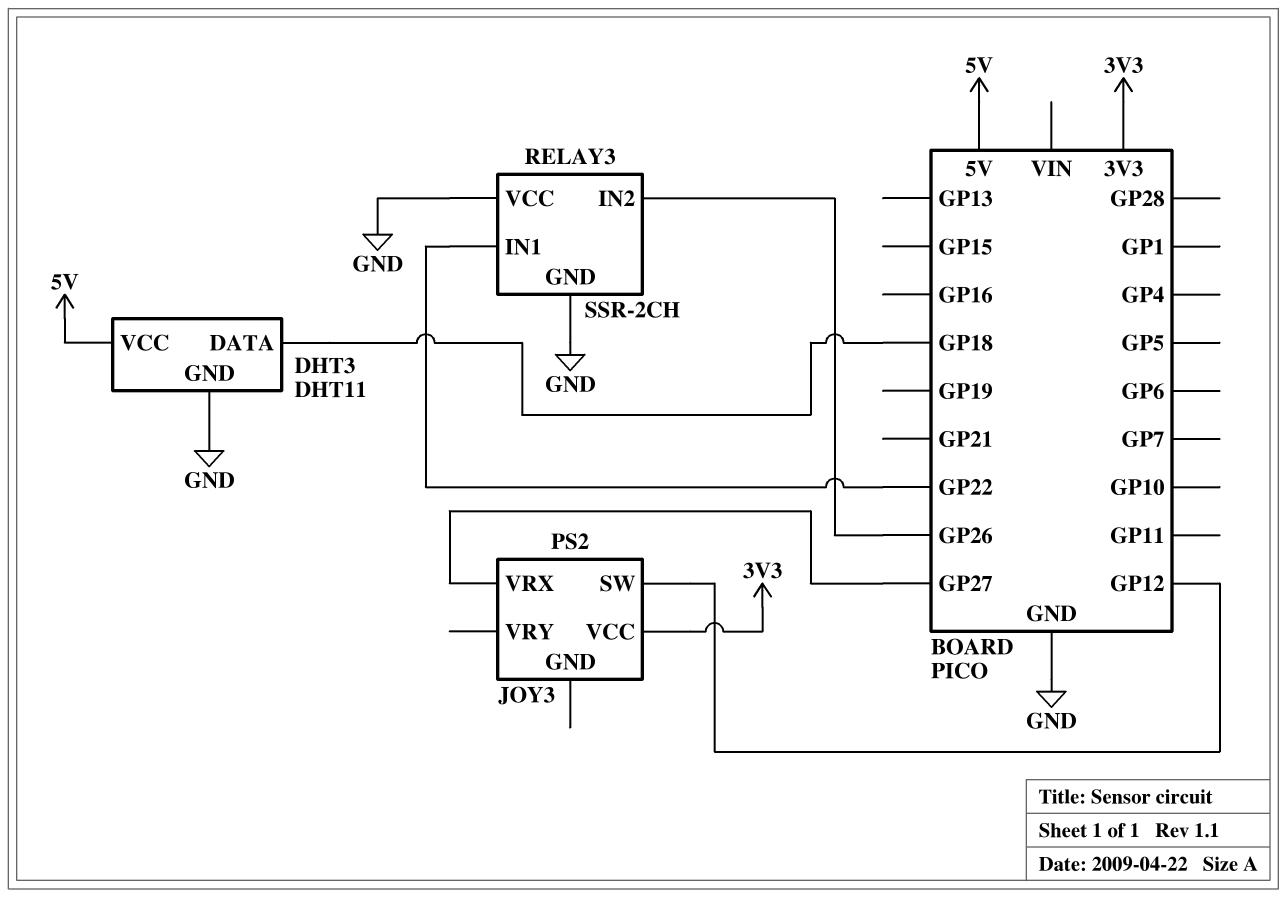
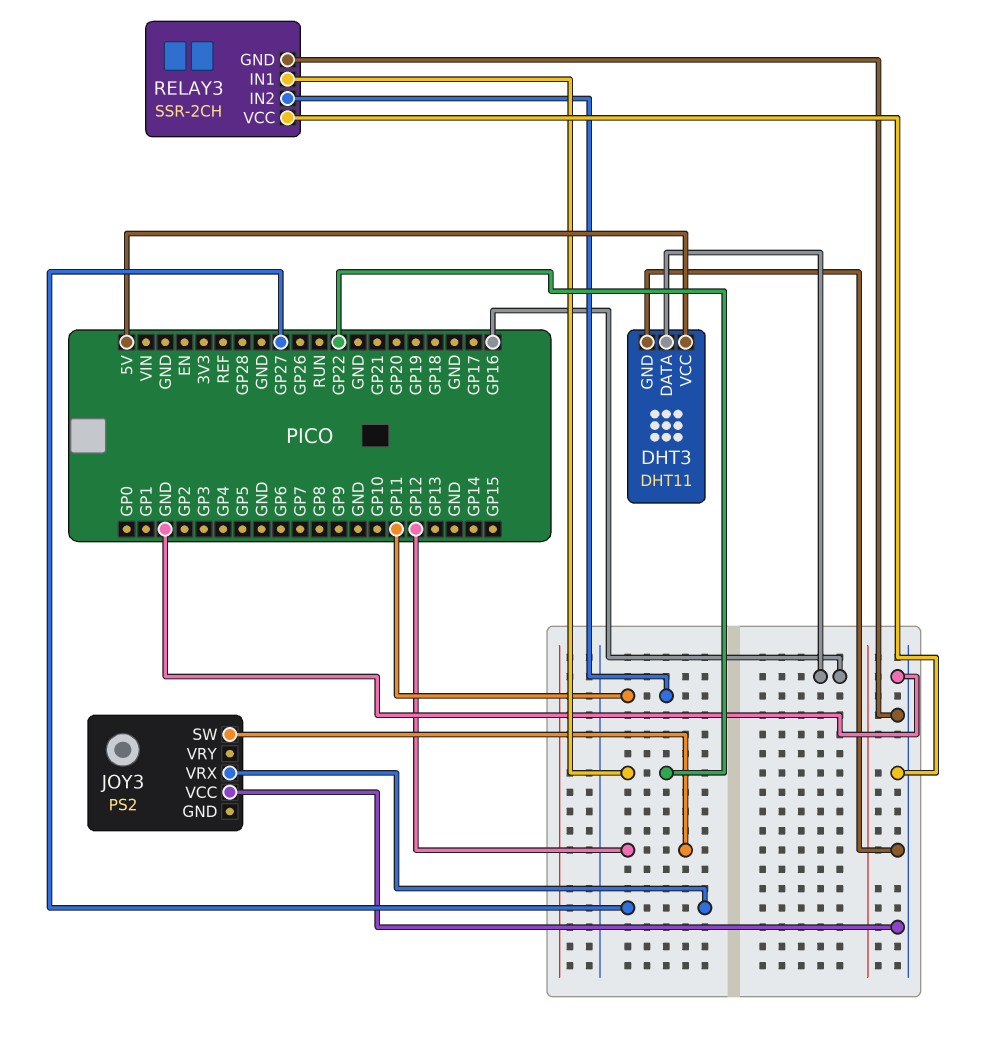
DHT3 pin DATA: GP18 -> GP16
JOY3 pin VCC: 3V3 -> GND
RELAY3 pin IN2: GP26 -> GP11

